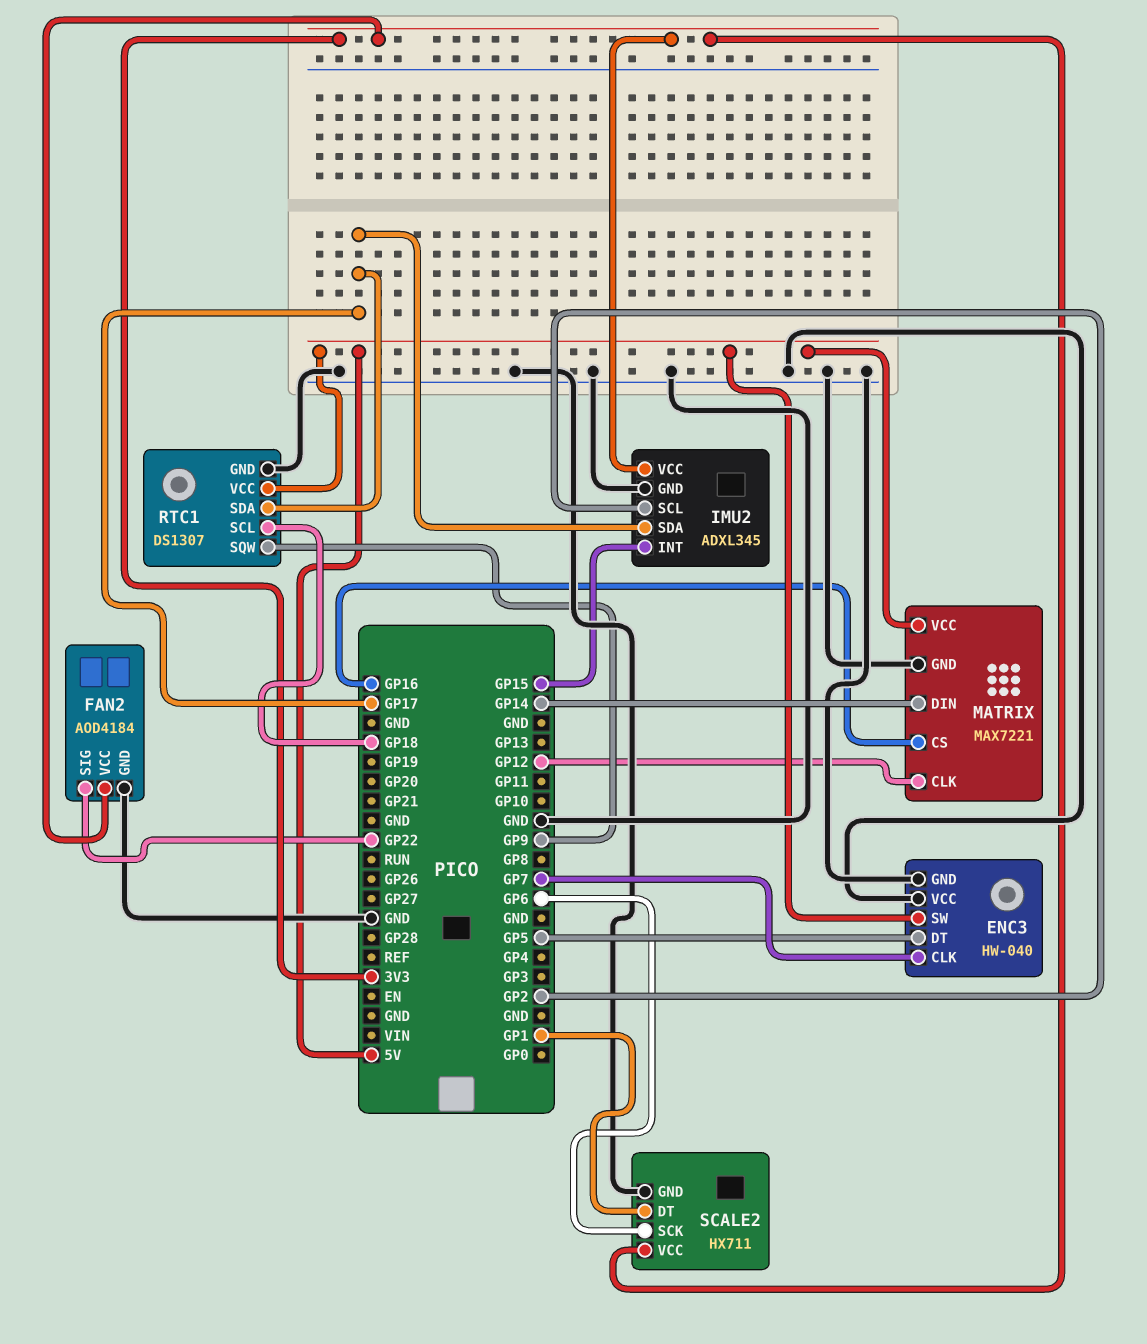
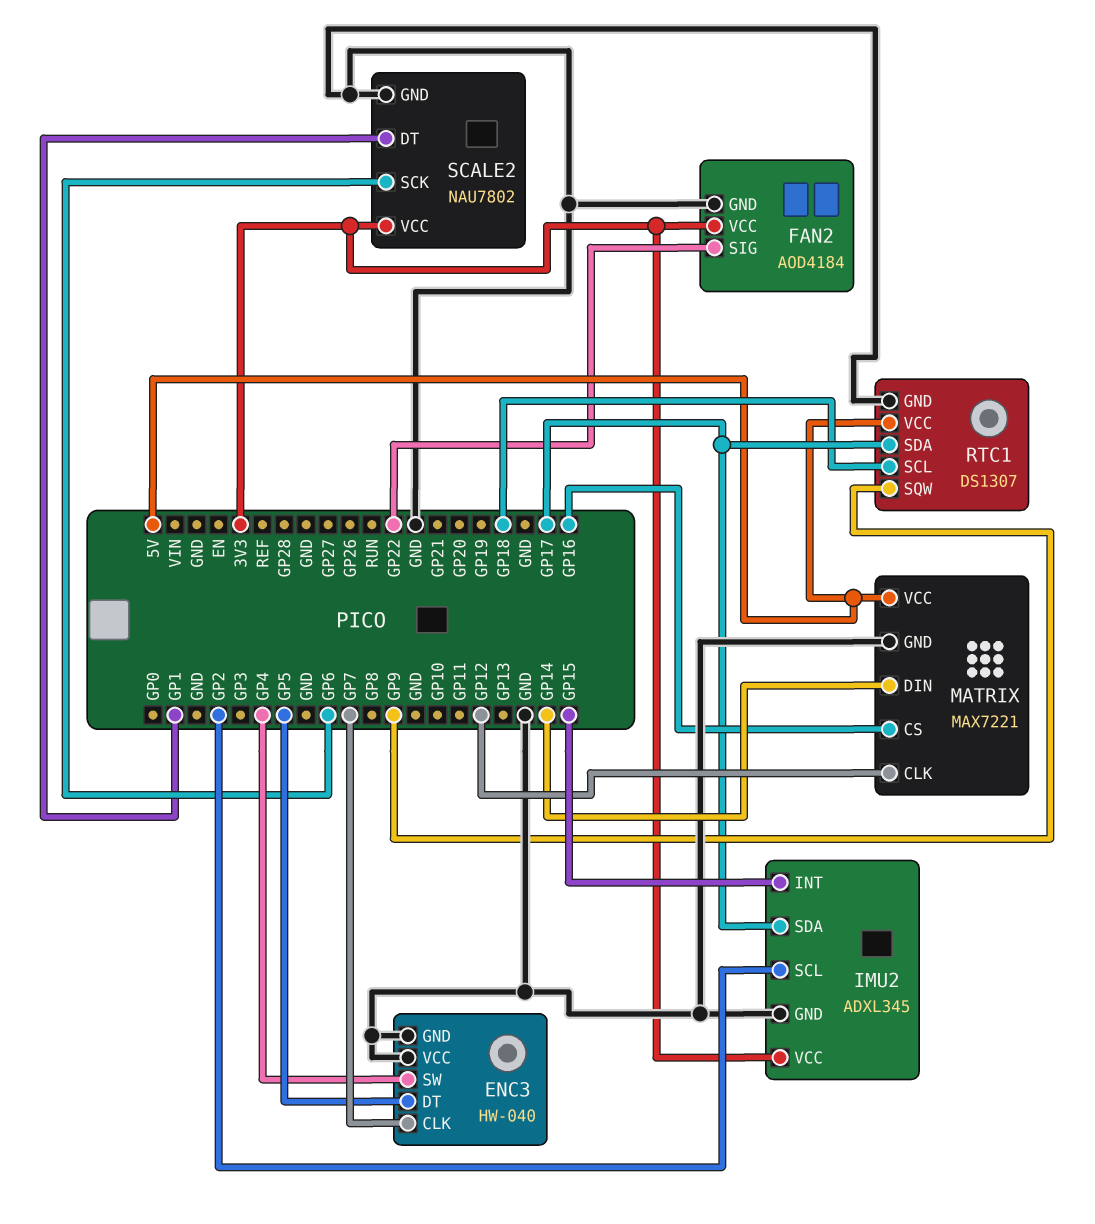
ENC3 pin SW: 5V -> GP4
SCALE2: HX711 -> NAU7802

